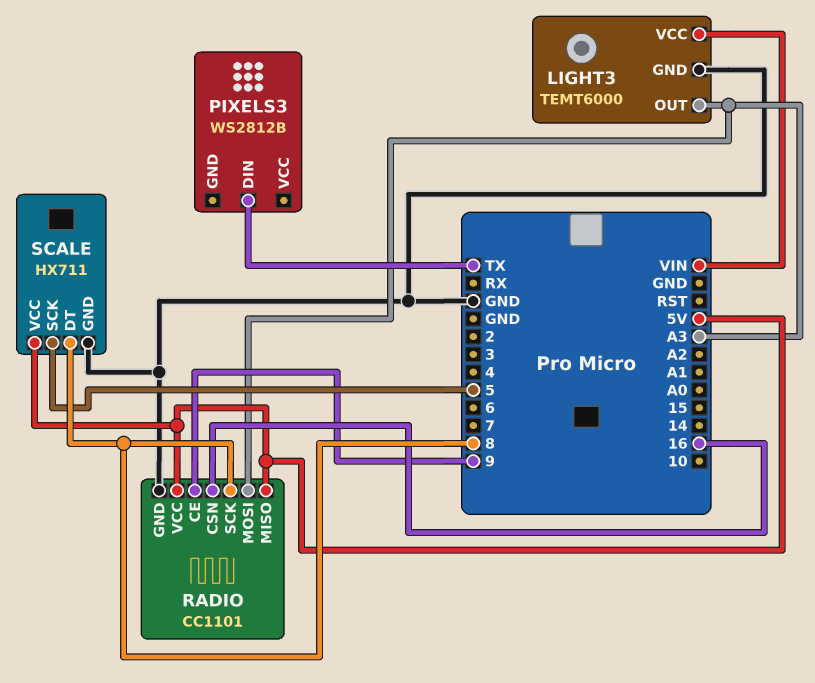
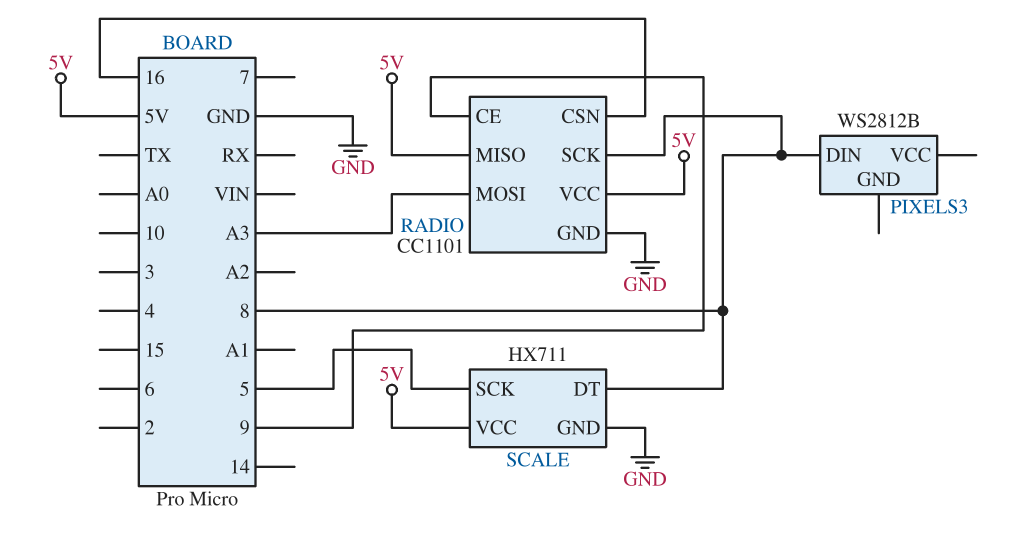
LIGHT3: TEMT6000 -> none
LIGHT3 pin GND: GND -> none
LIGHT3 pin OUT: A3 -> none
LIGHT3 pin VCC: VIN -> none
PIXELS3 pin DIN: TX -> 8

